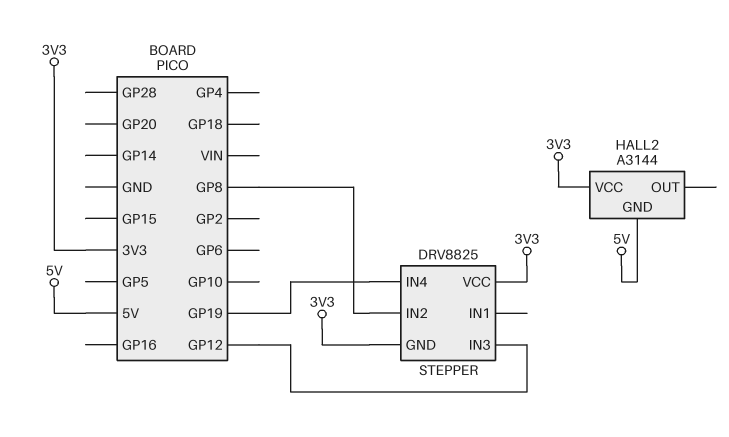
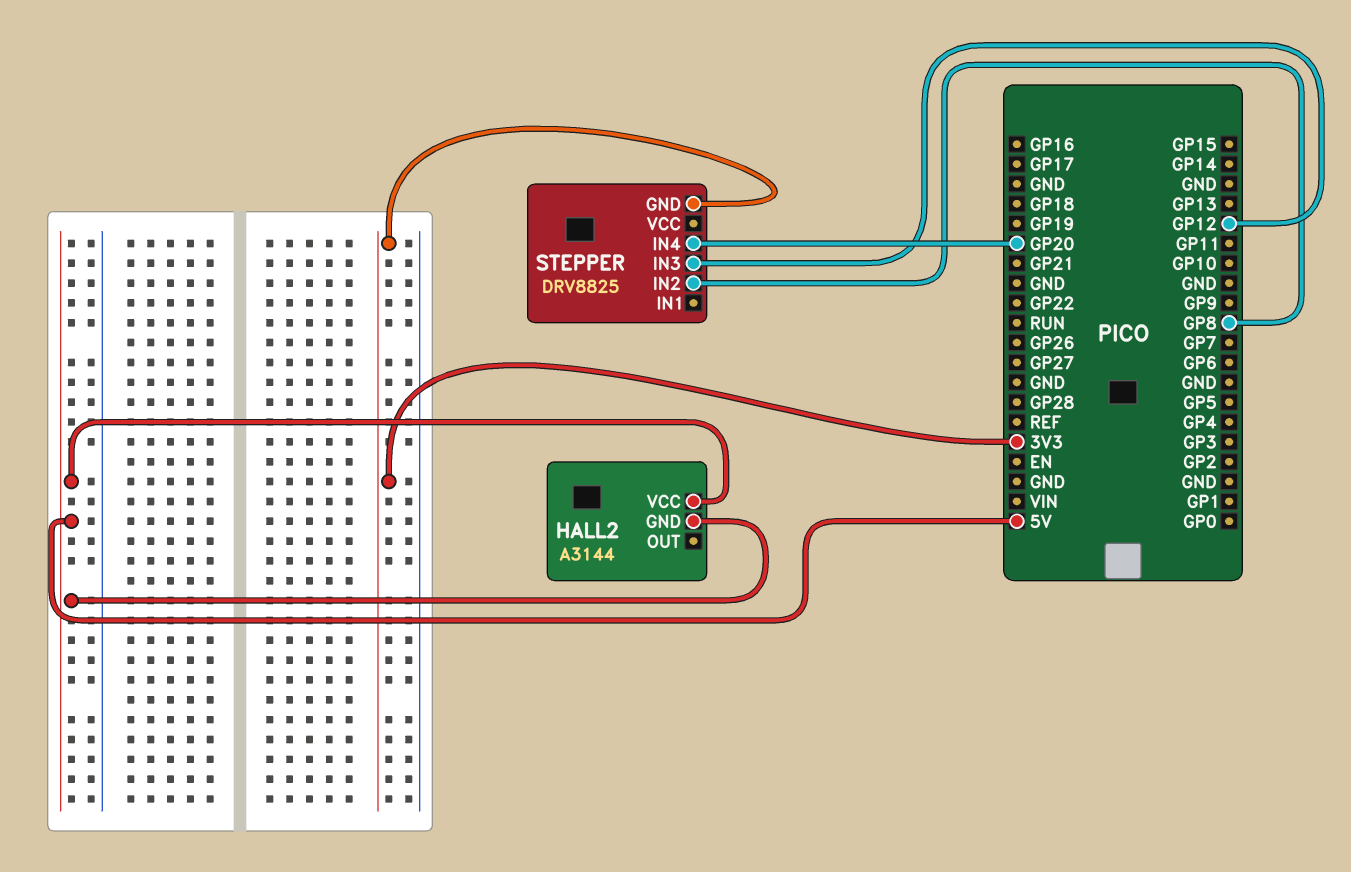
HALL2 pin VCC: 3V3 -> 5V
STEPPER pin IN4: GP19 -> GP20
STEPPER pin VCC: 3V3 -> none

